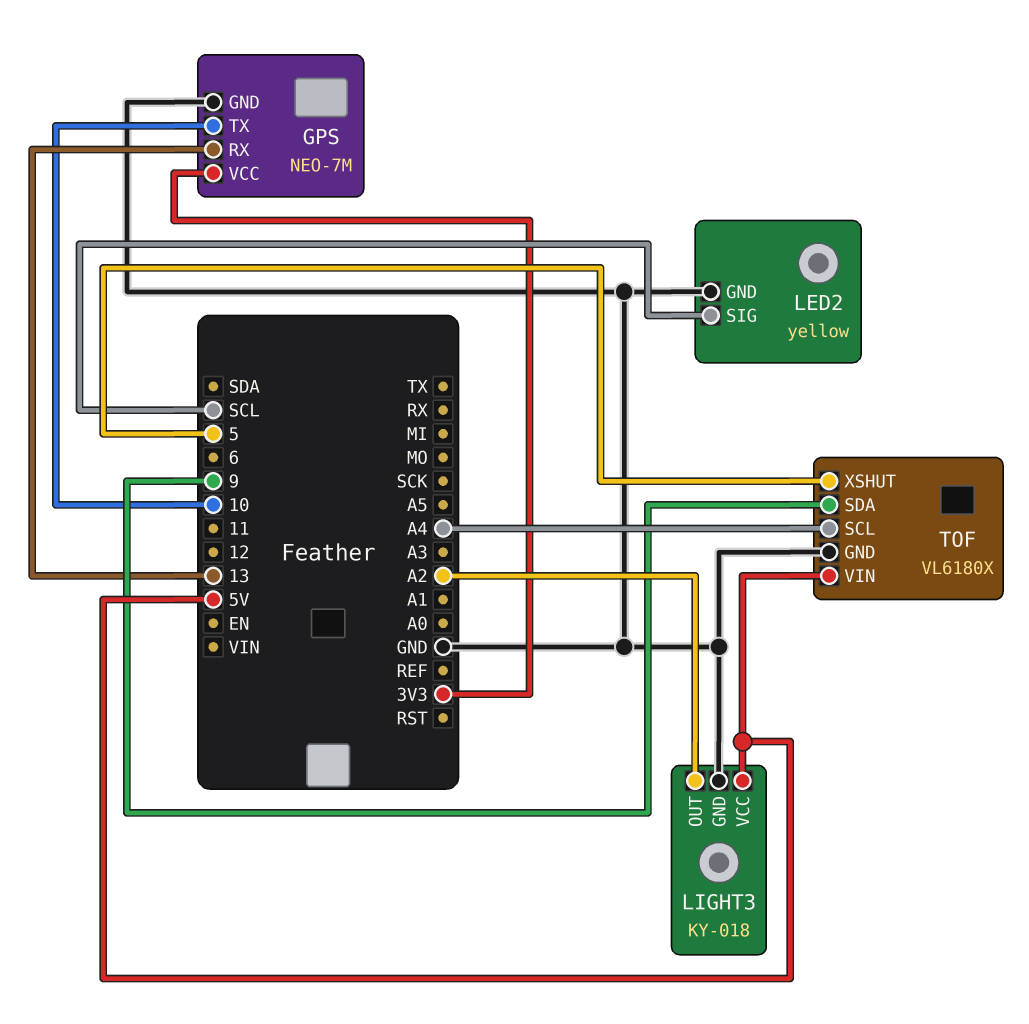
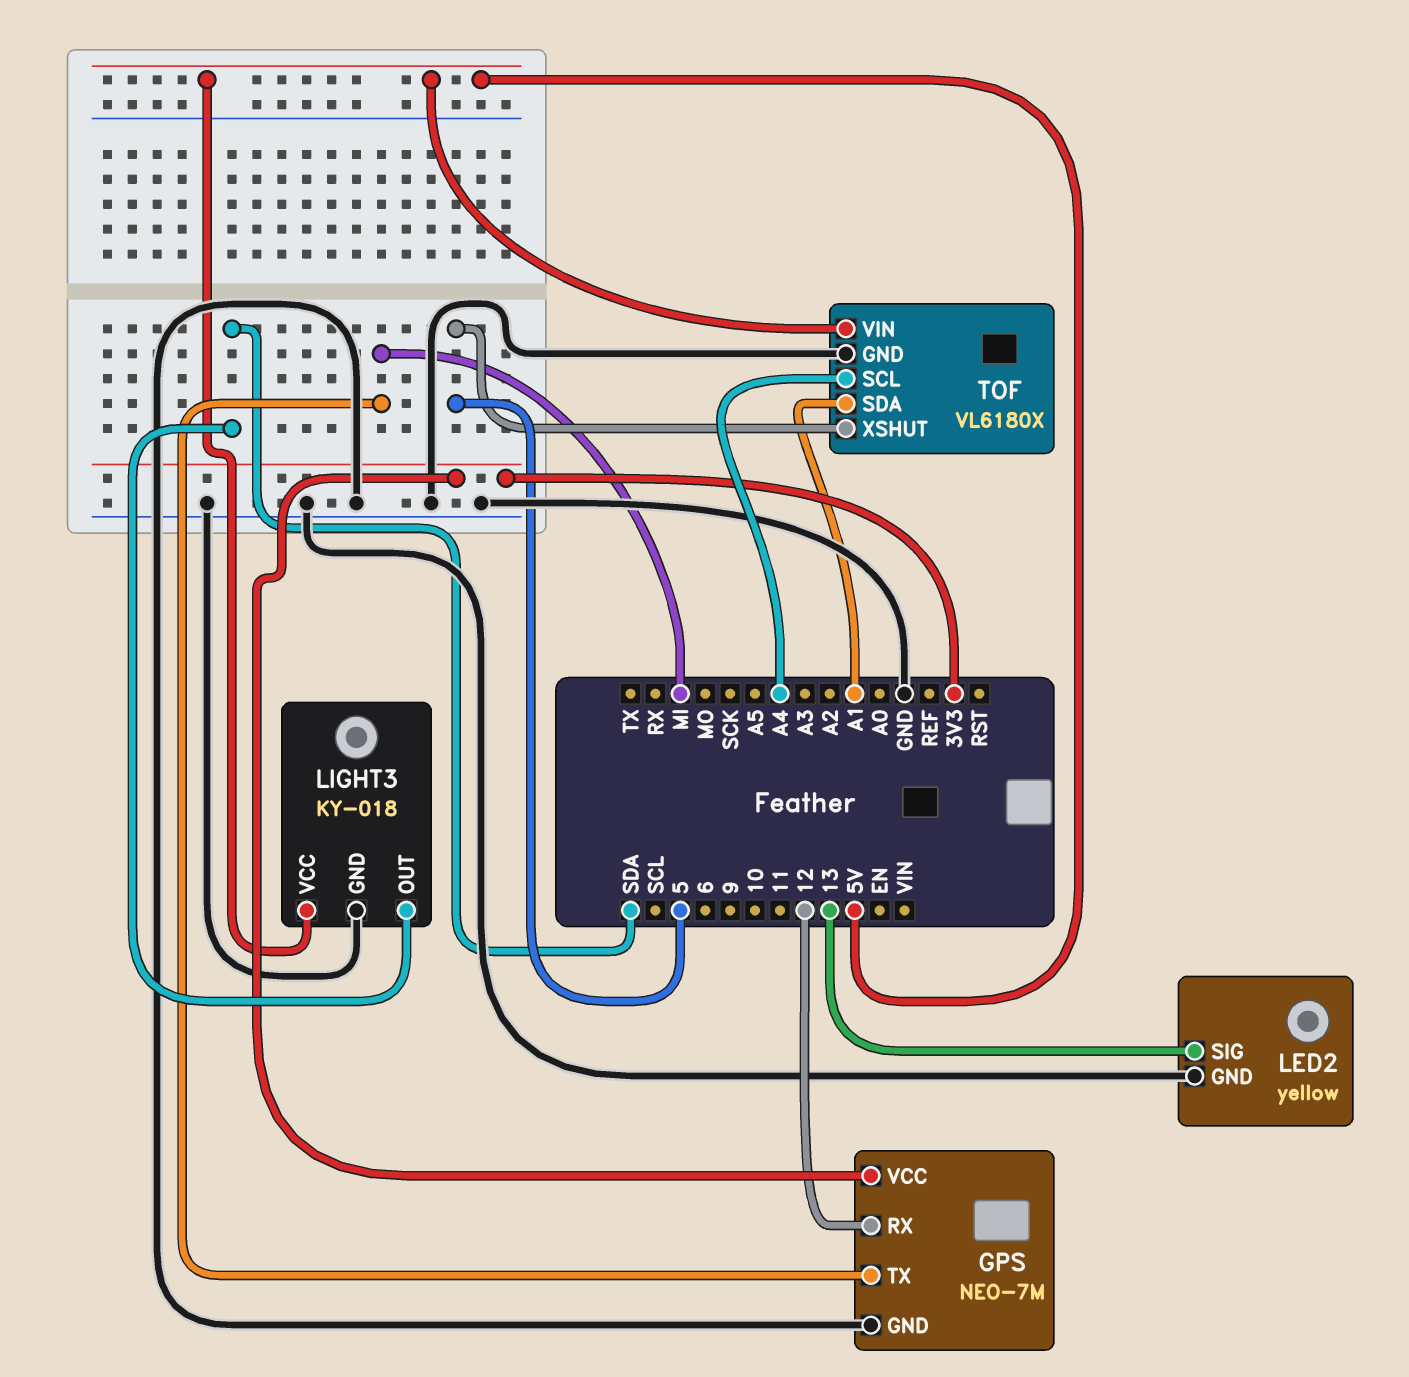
GPS pin RX: 13 -> 12
GPS pin TX: 10 -> MI
LED2 pin SIG: SCL -> 13
LIGHT3 pin OUT: A2 -> SDA
TOF pin SDA: 9 -> A1

